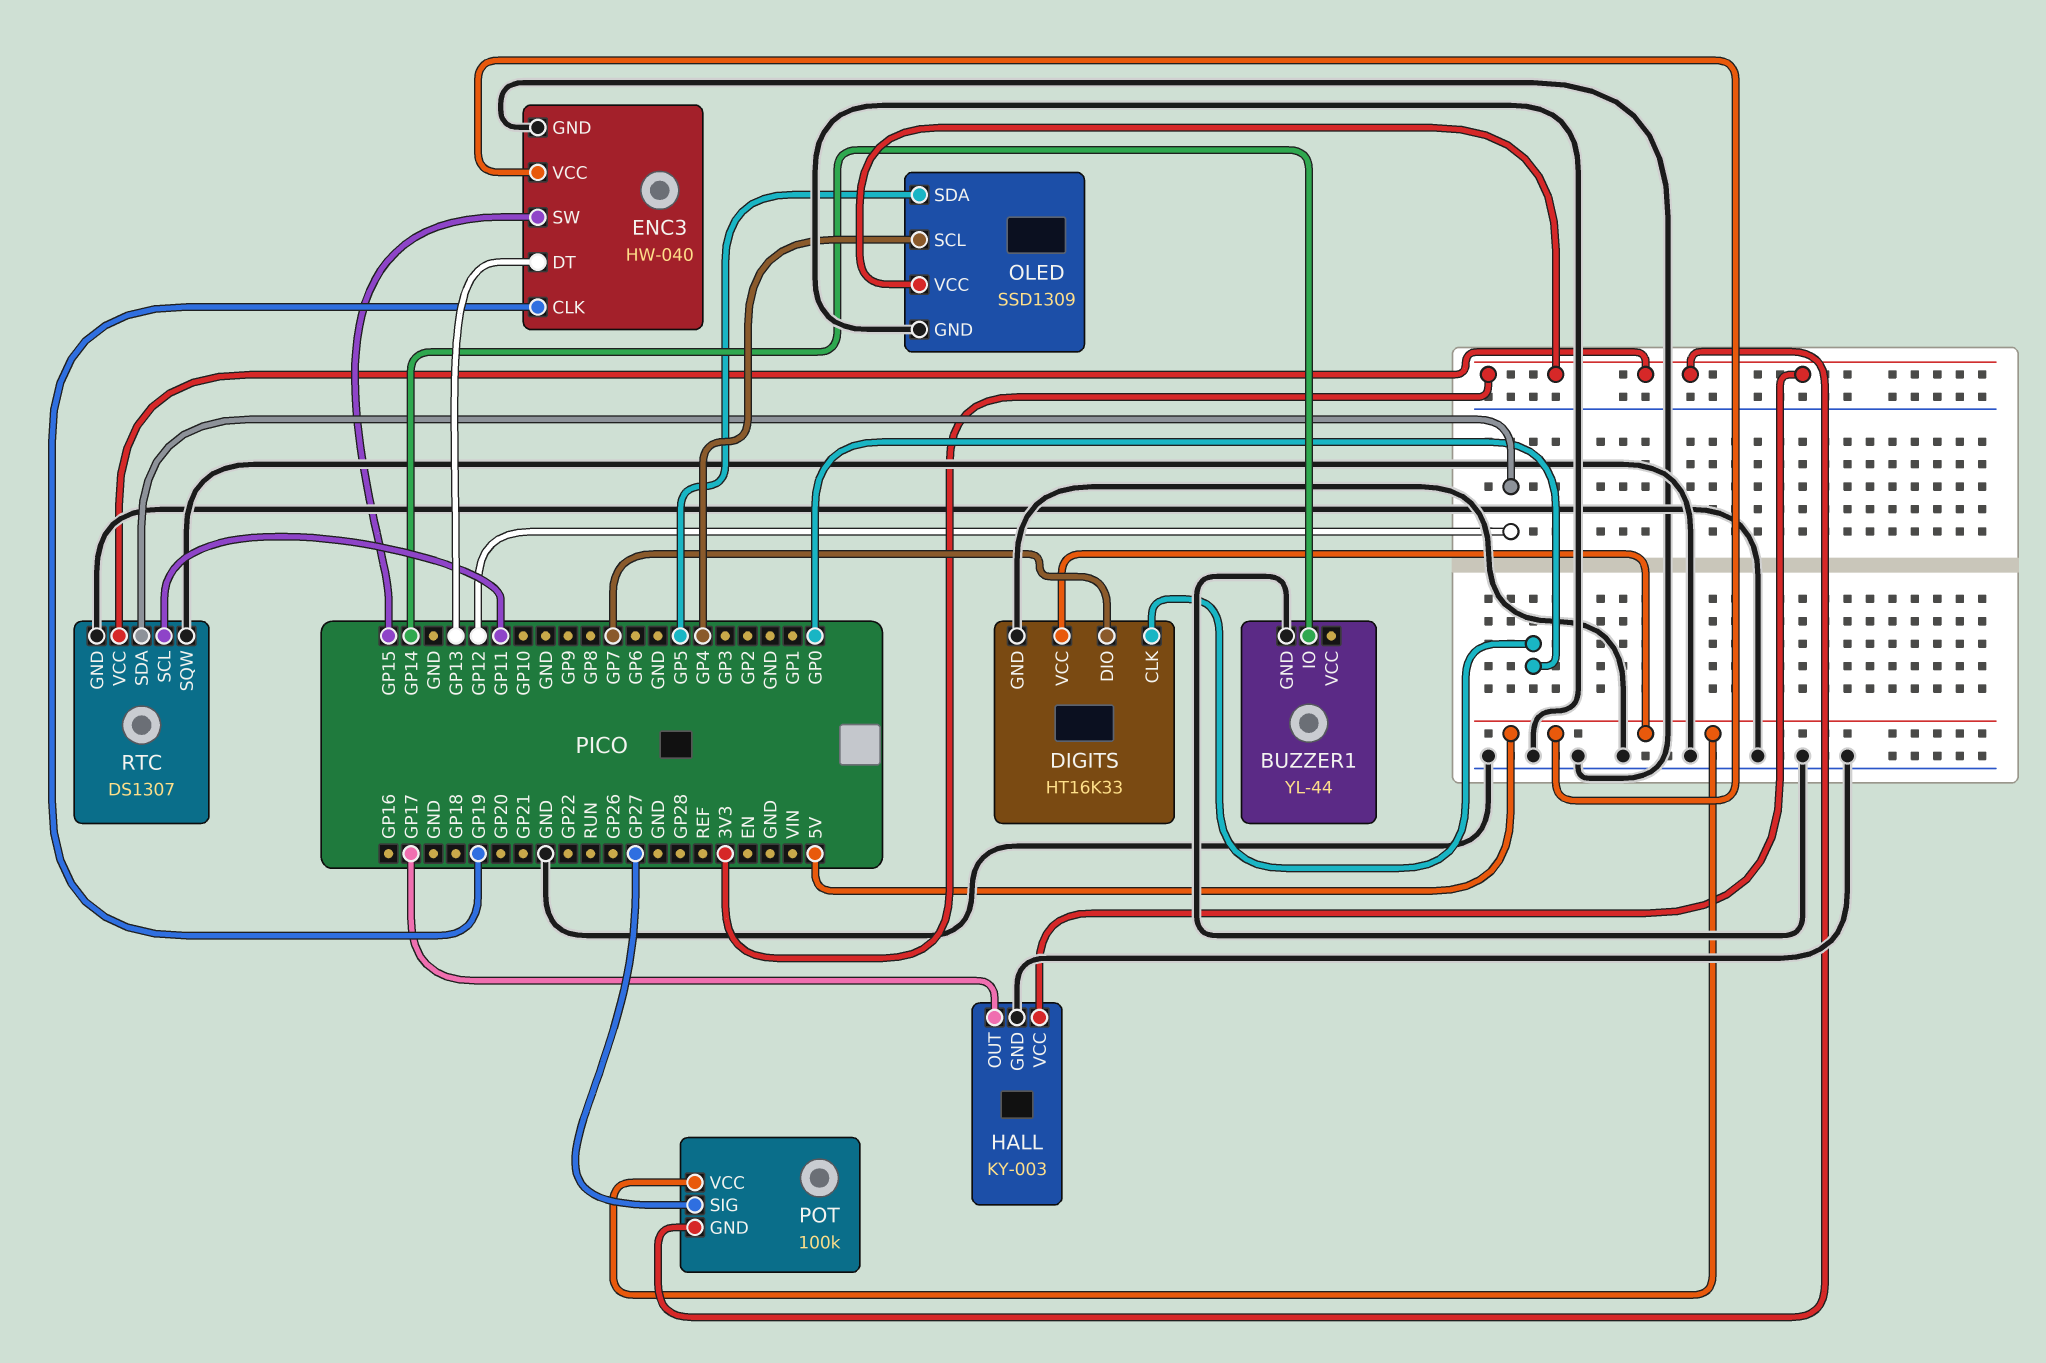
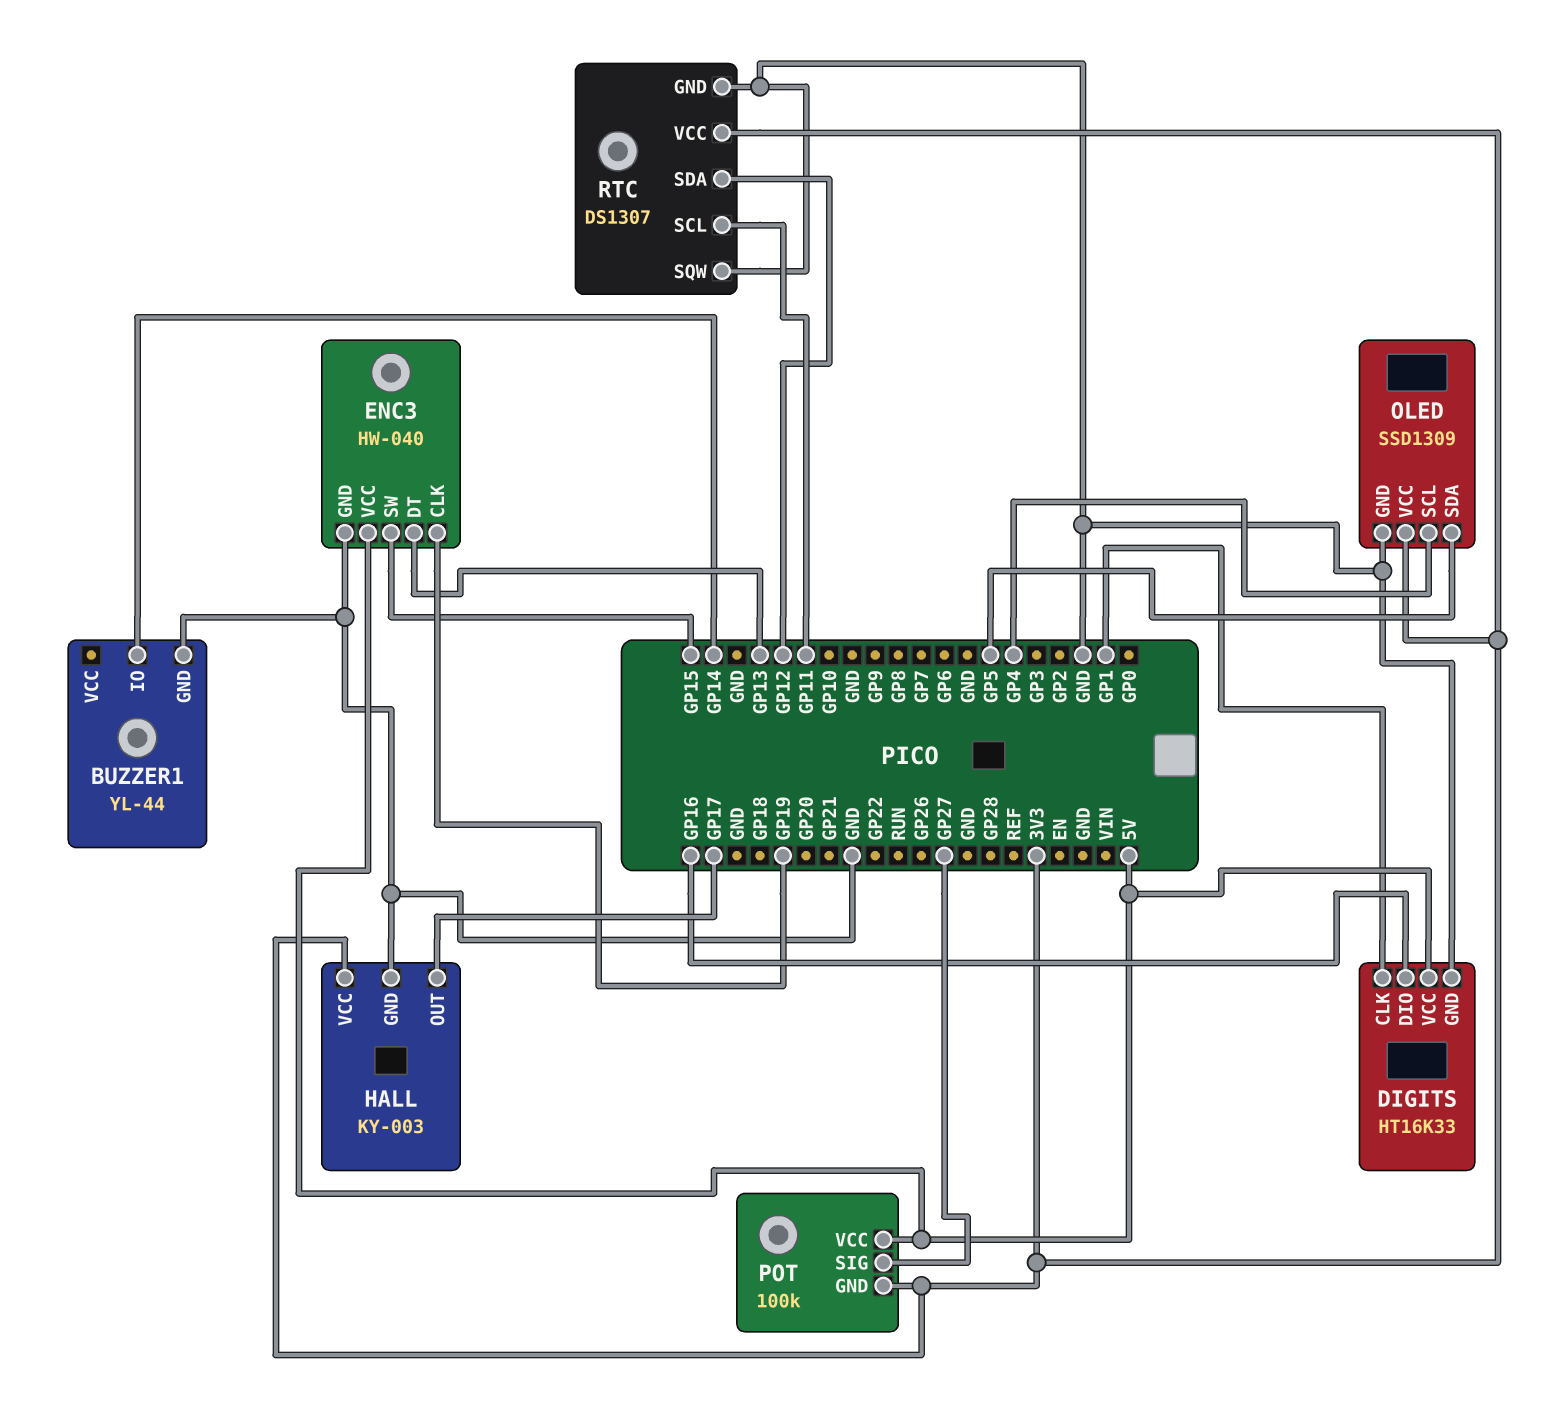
DIGITS pin CLK: GP0 -> GP1
DIGITS pin DIO: GP7 -> GP16

